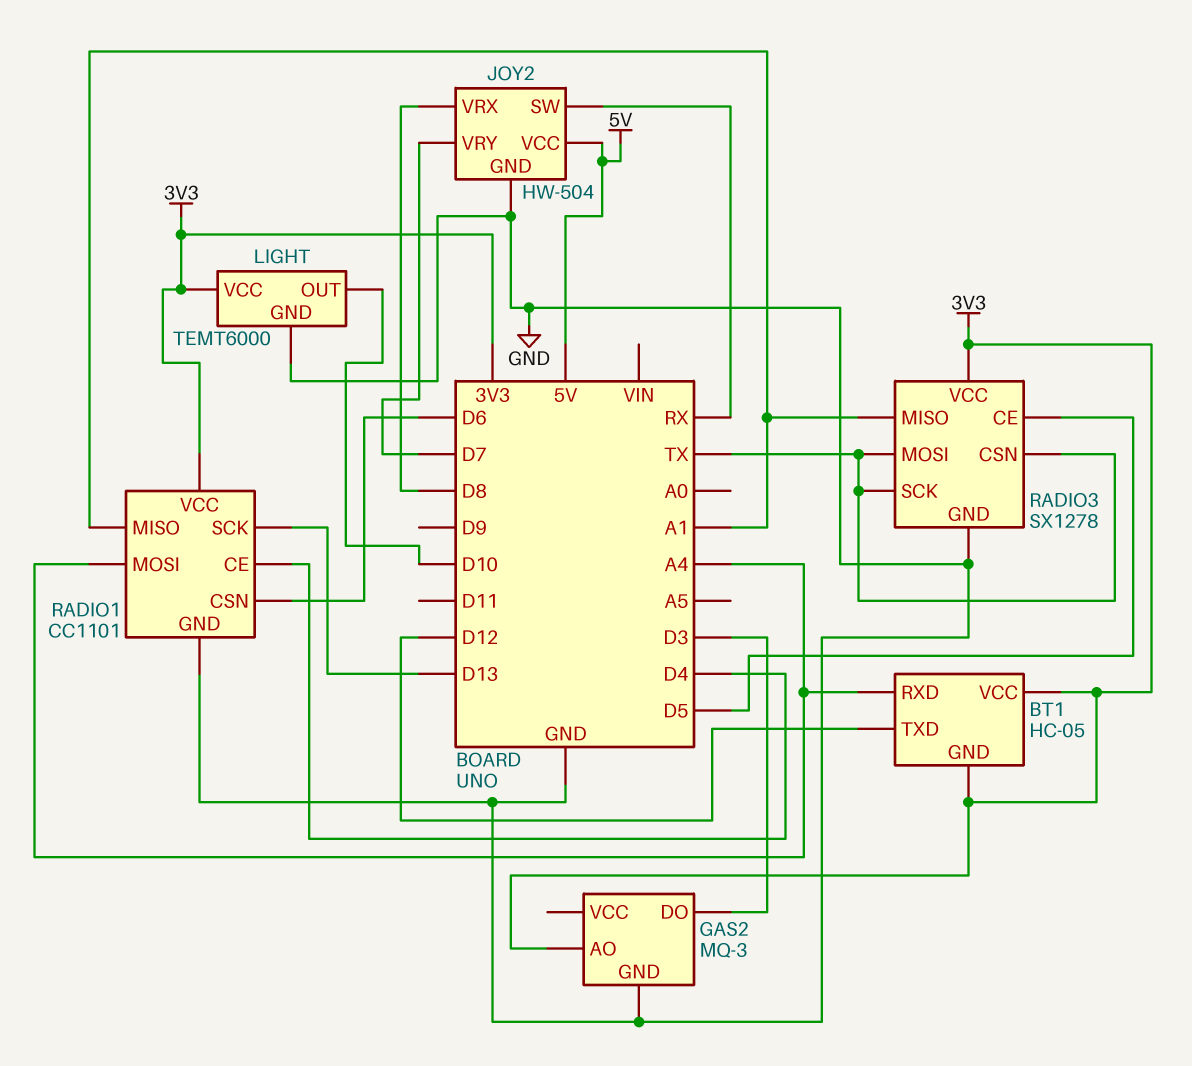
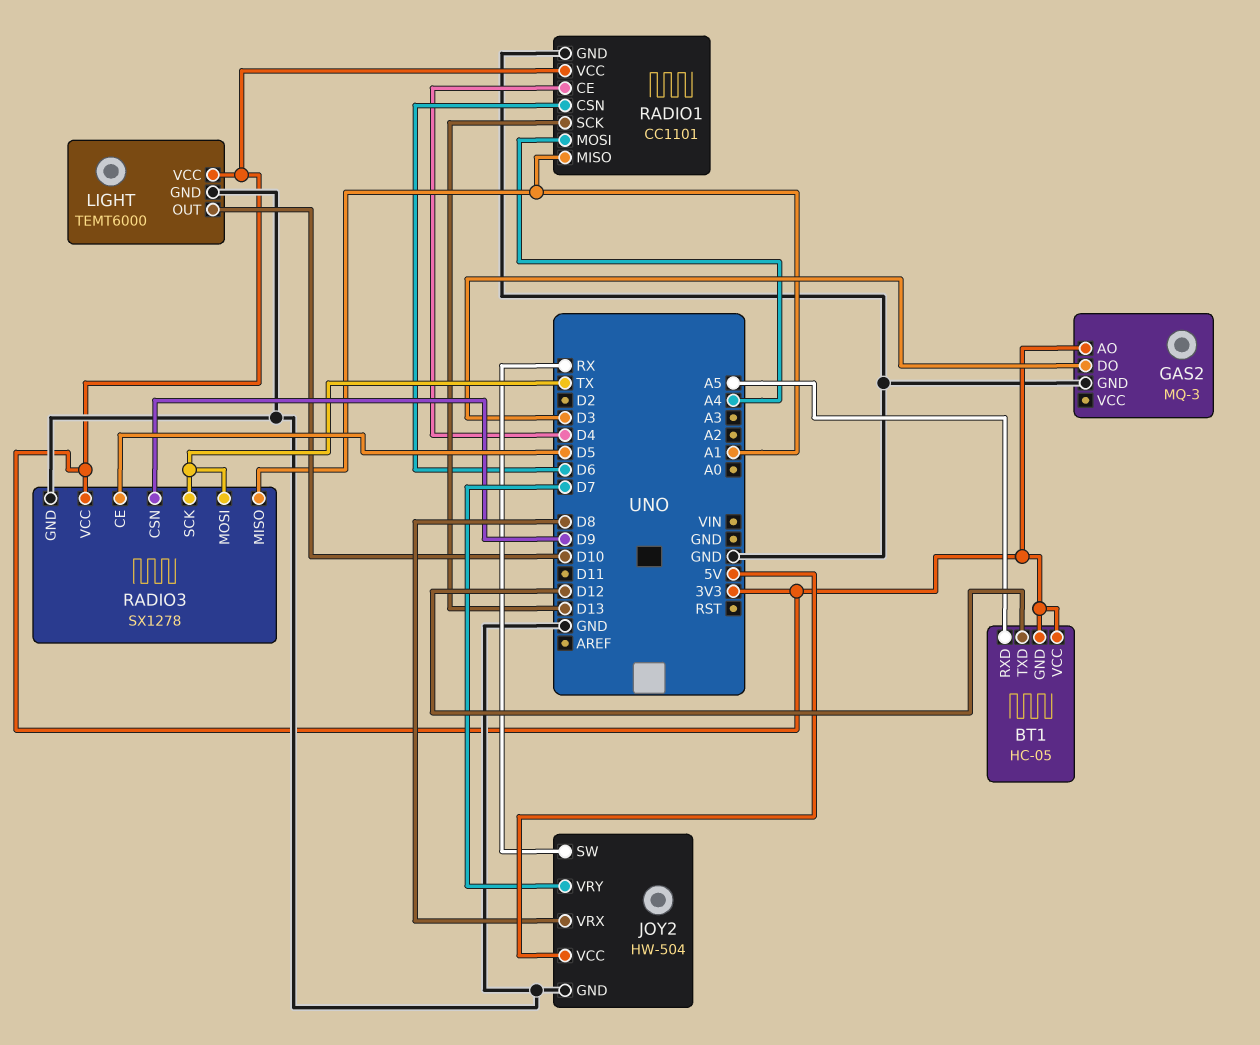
BT1 pin RXD: A4 -> A5
RADIO3 pin CSN: TX -> D9

